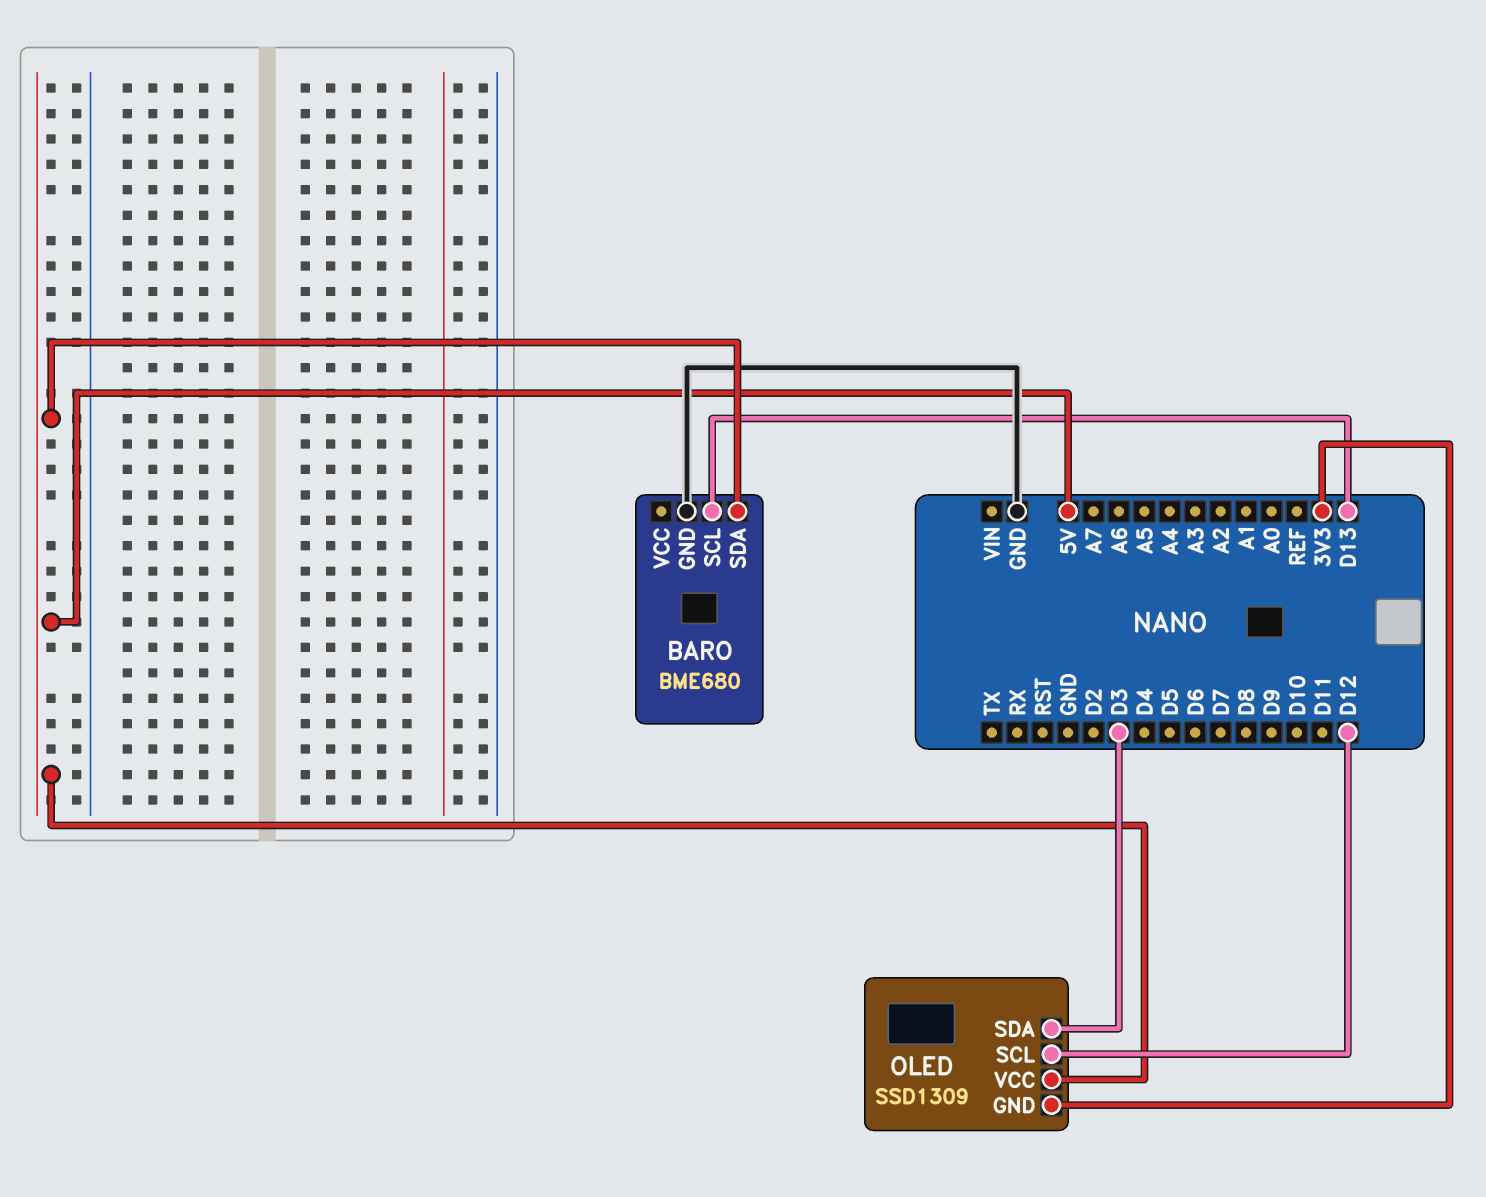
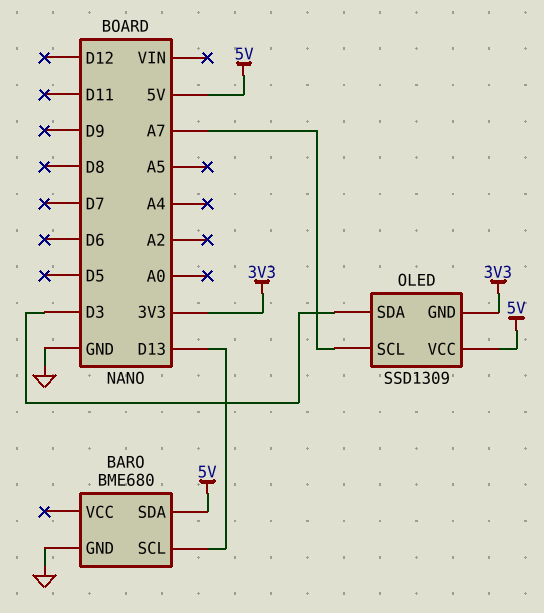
OLED pin SCL: D12 -> A7

